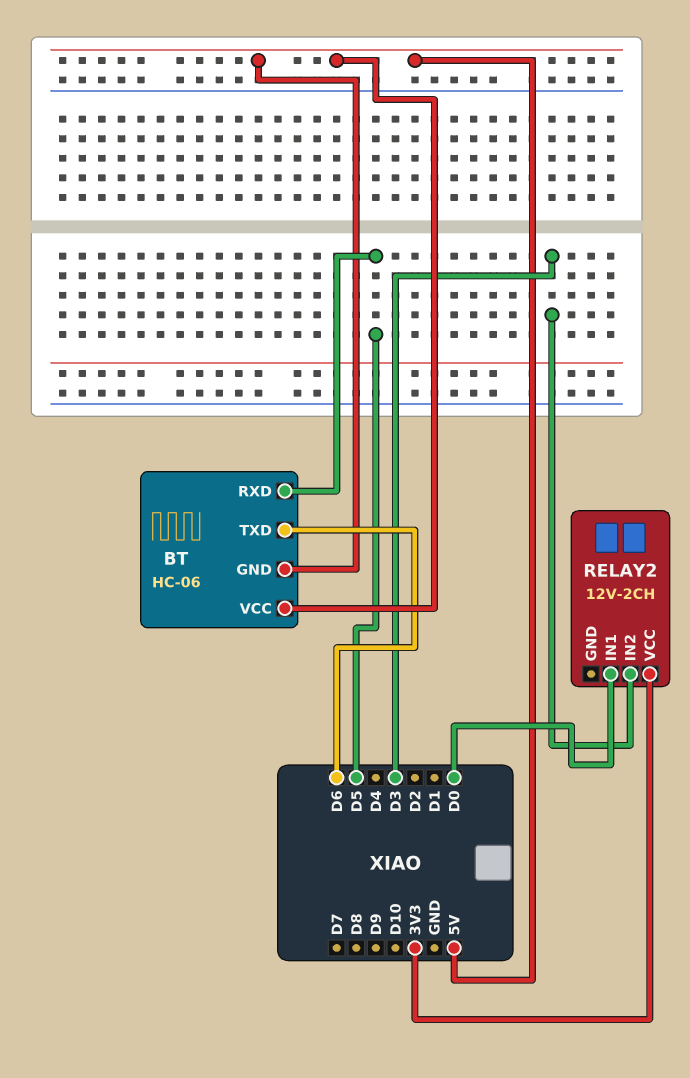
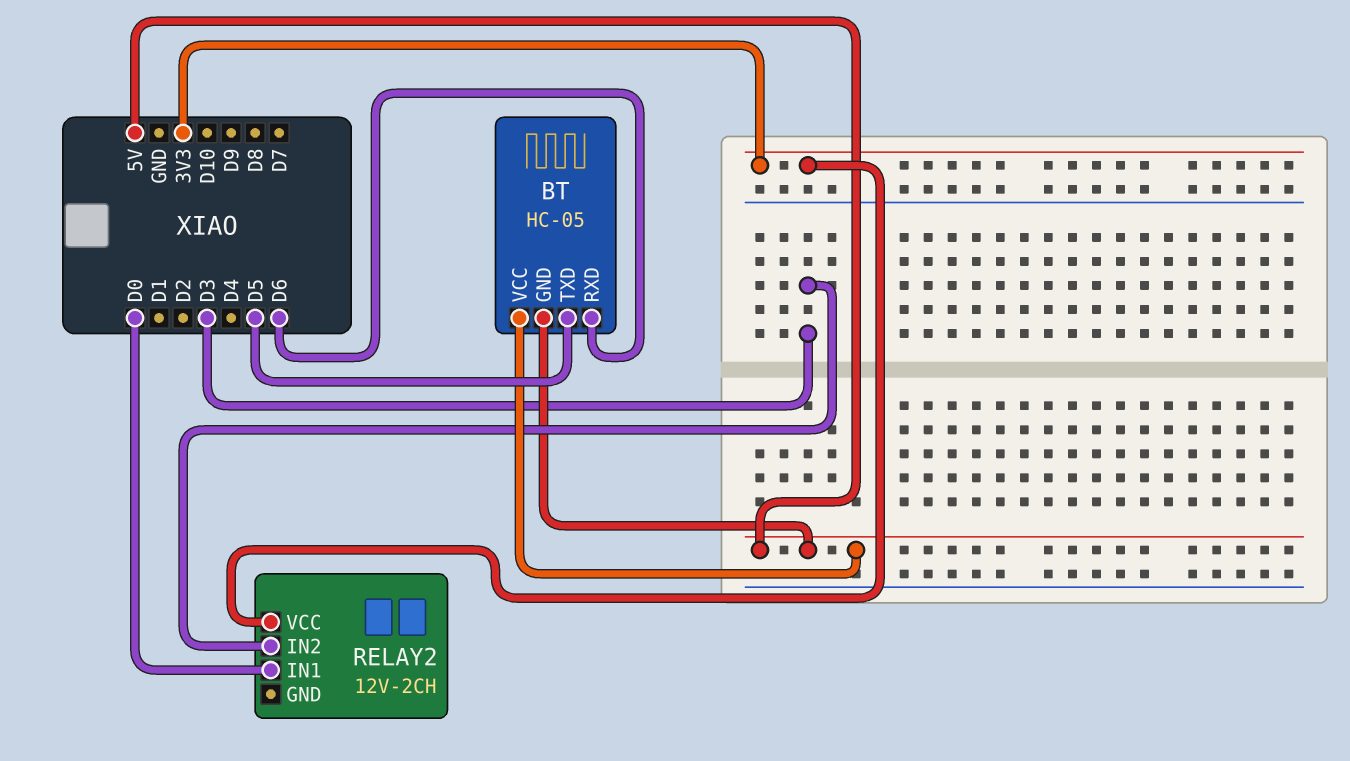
BT: HC-06 -> HC-05
BT pin RXD: D5 -> D6
BT pin TXD: D6 -> D5

